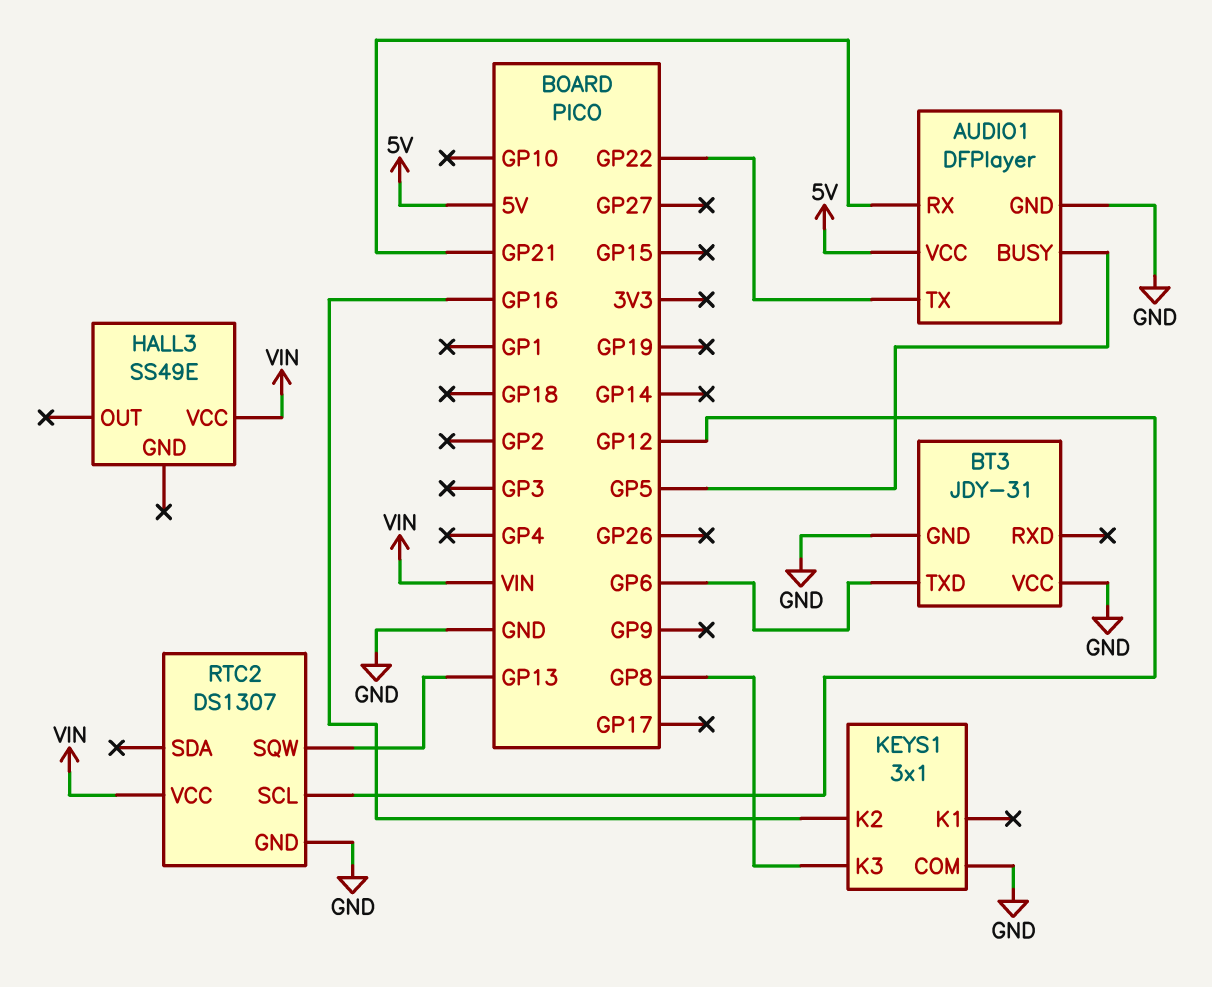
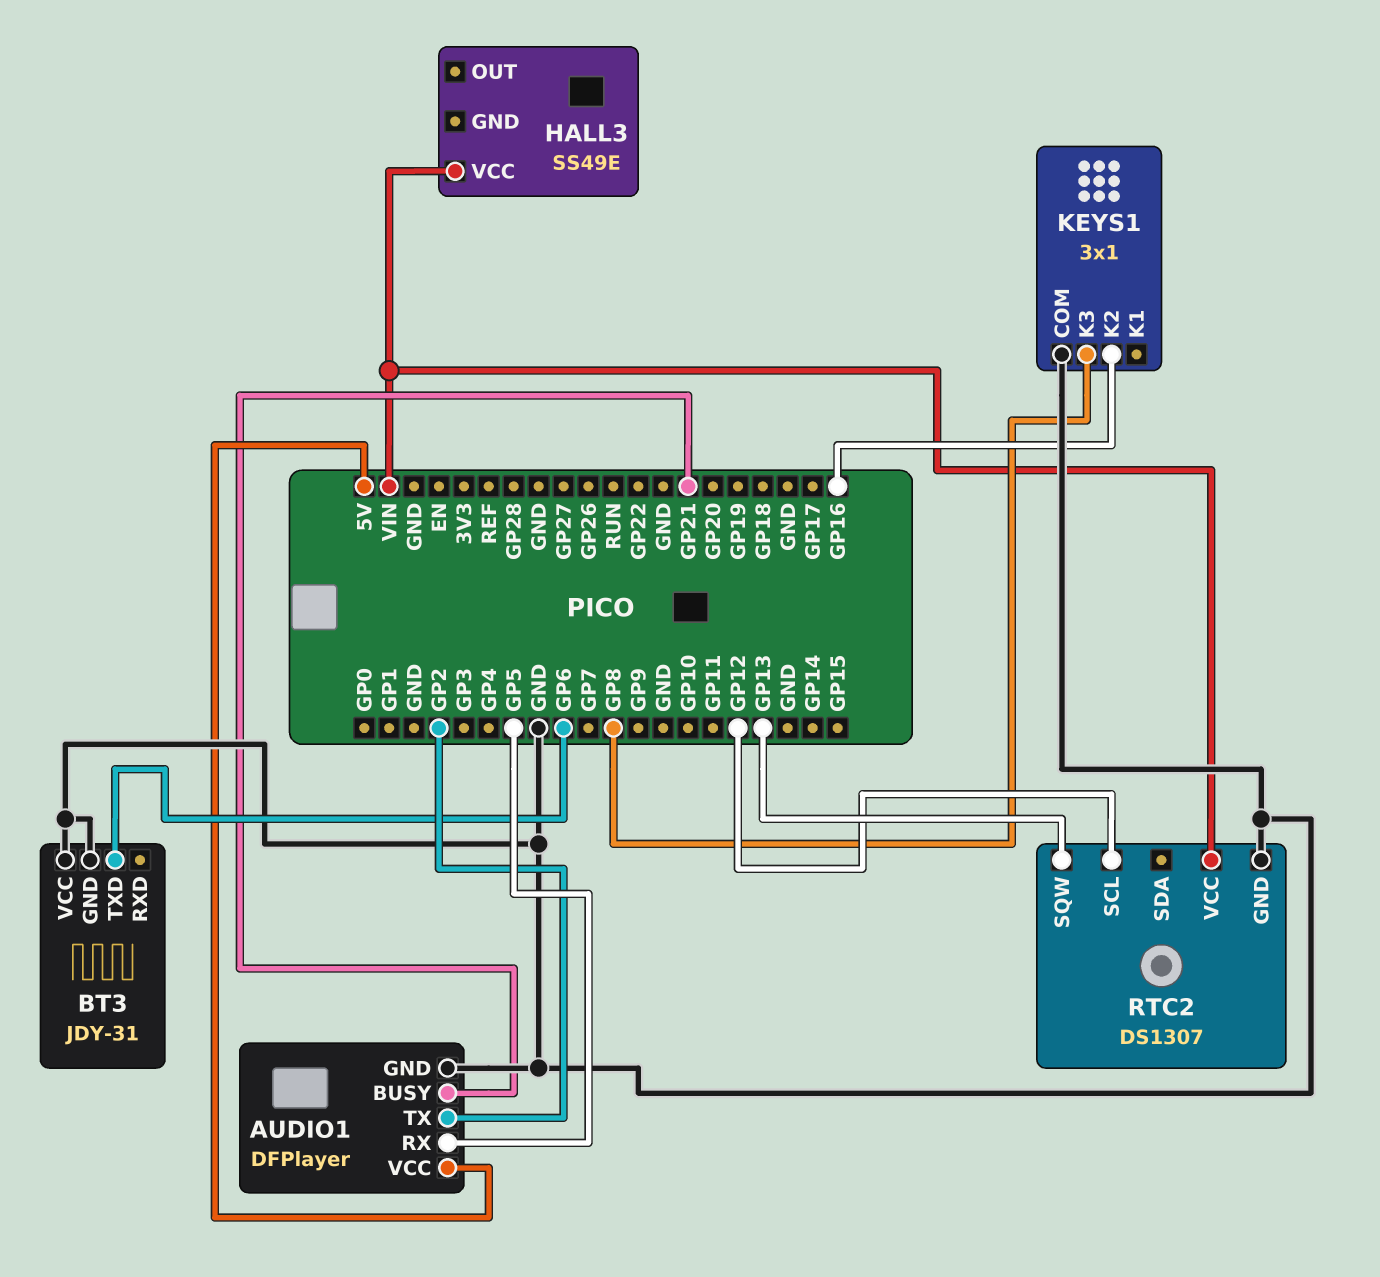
AUDIO1 pin BUSY: GP5 -> GP21
AUDIO1 pin RX: GP21 -> GP5
AUDIO1 pin TX: GP22 -> GP2

